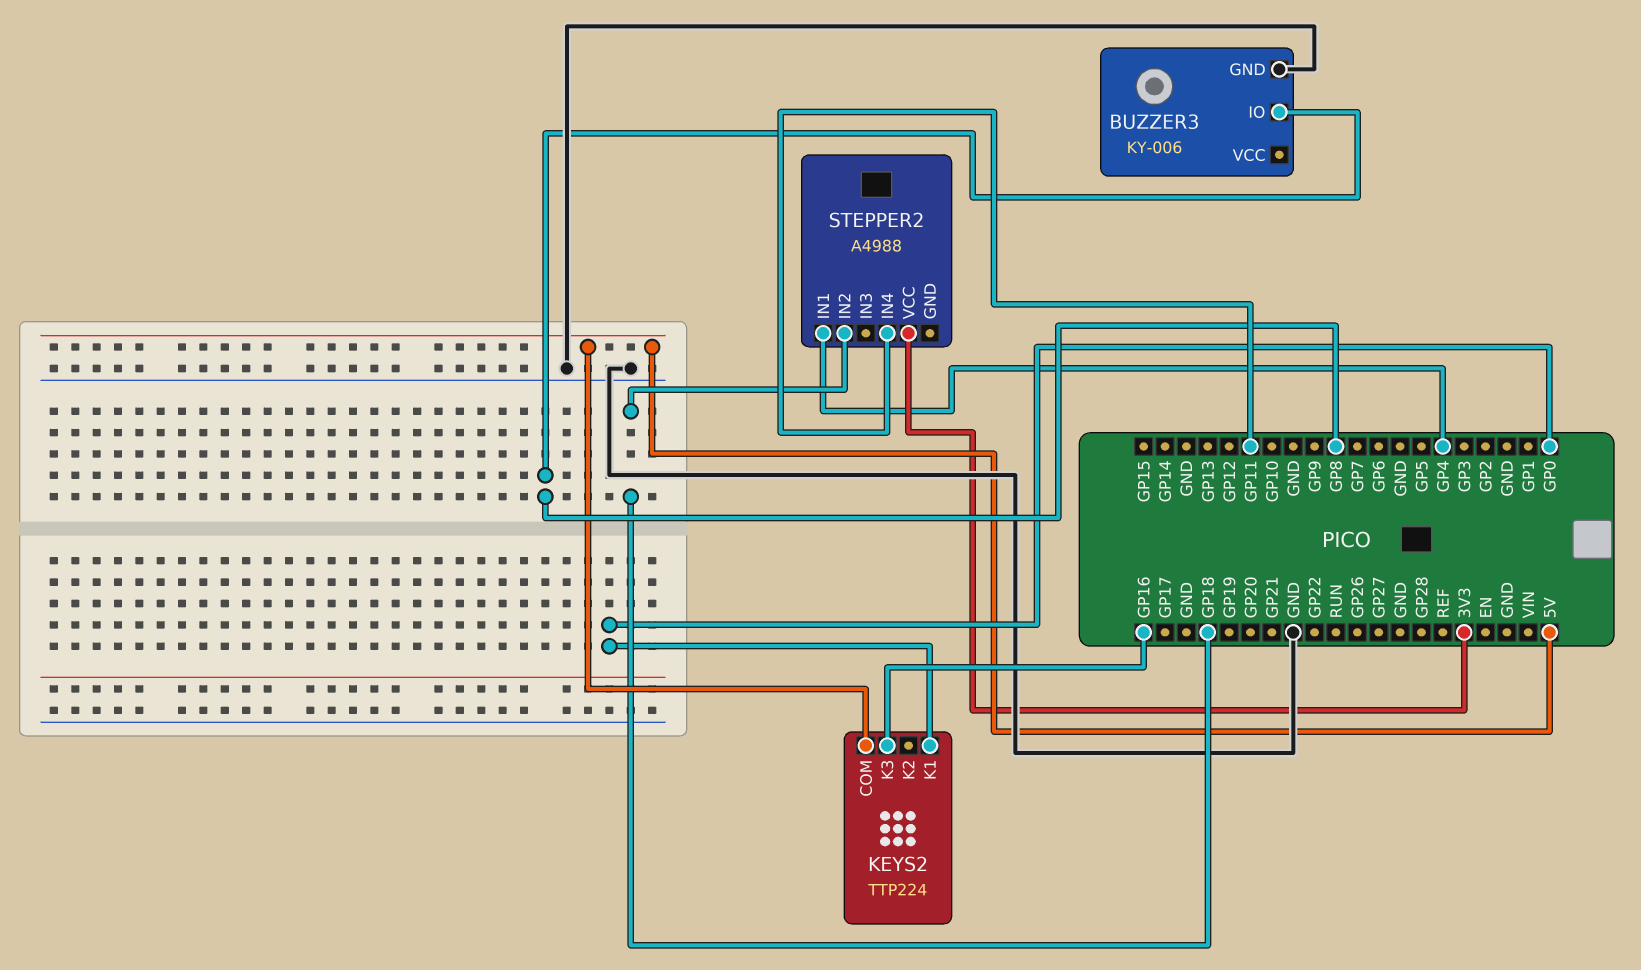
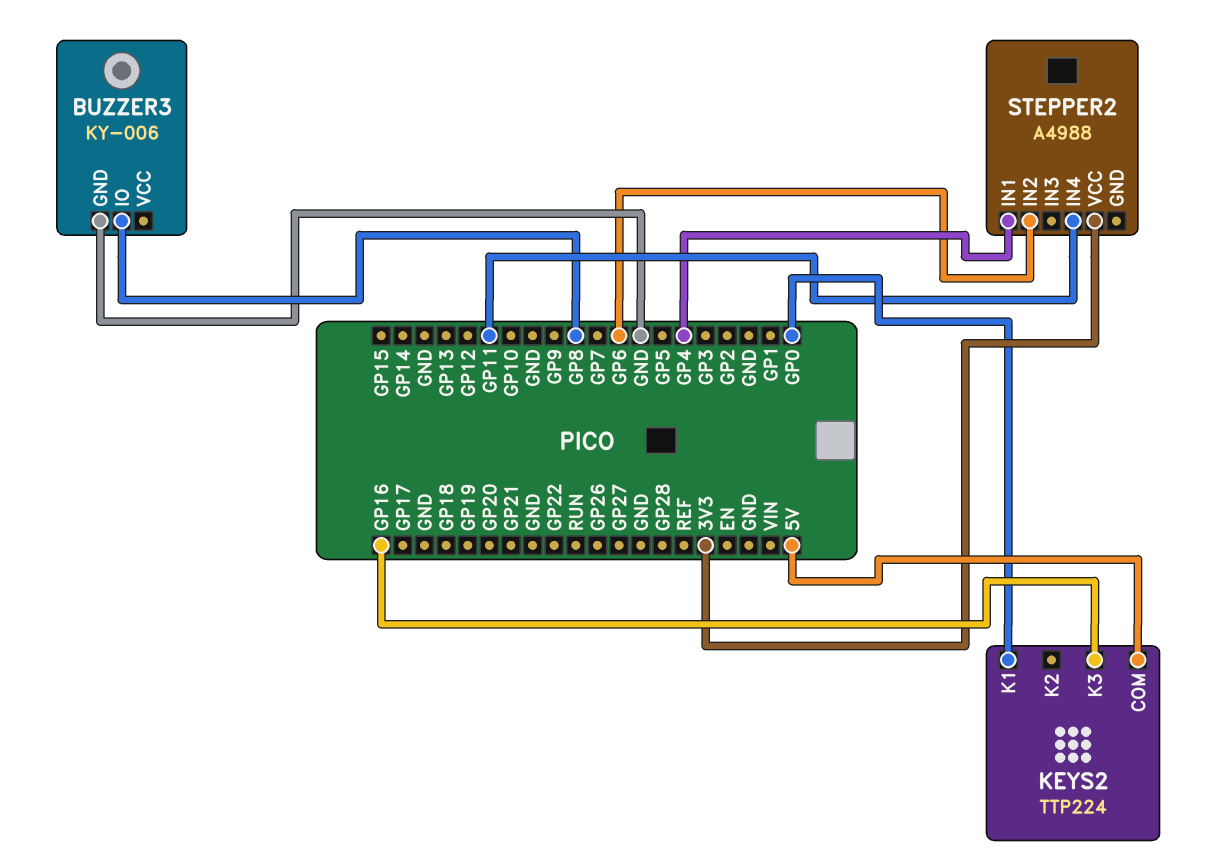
STEPPER2 pin IN2: GP18 -> GP6

